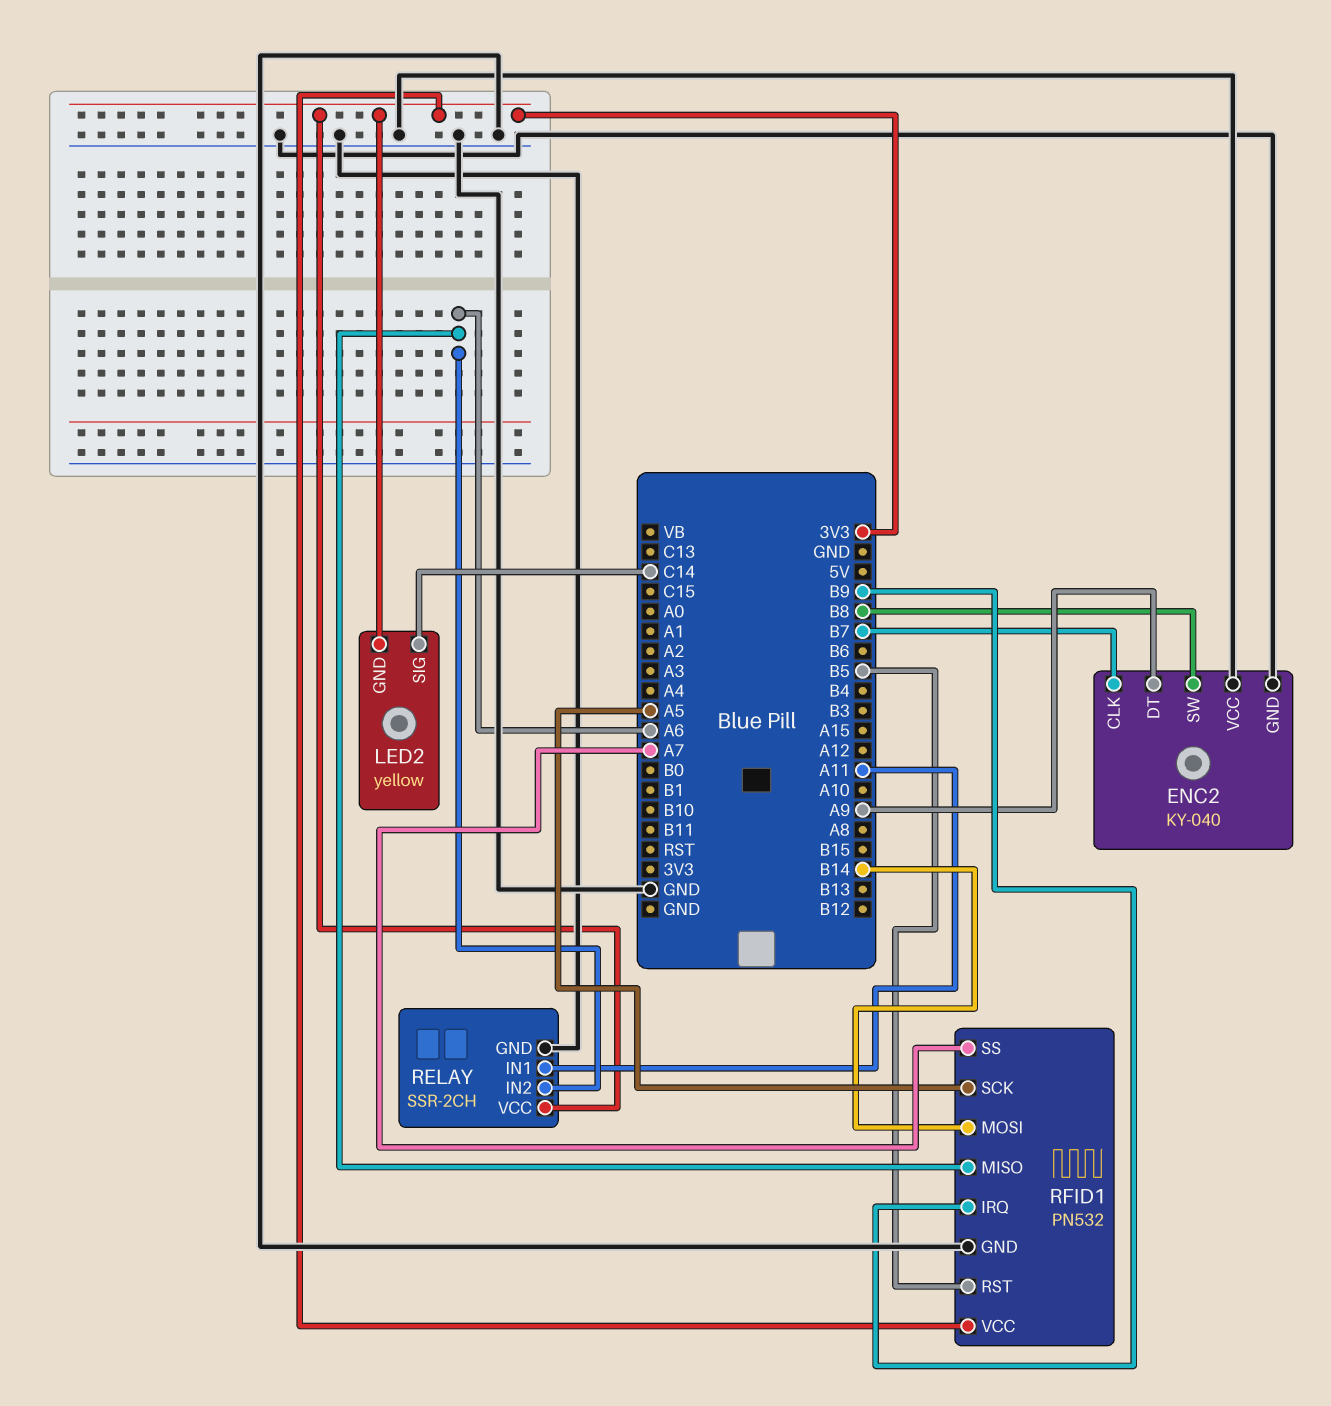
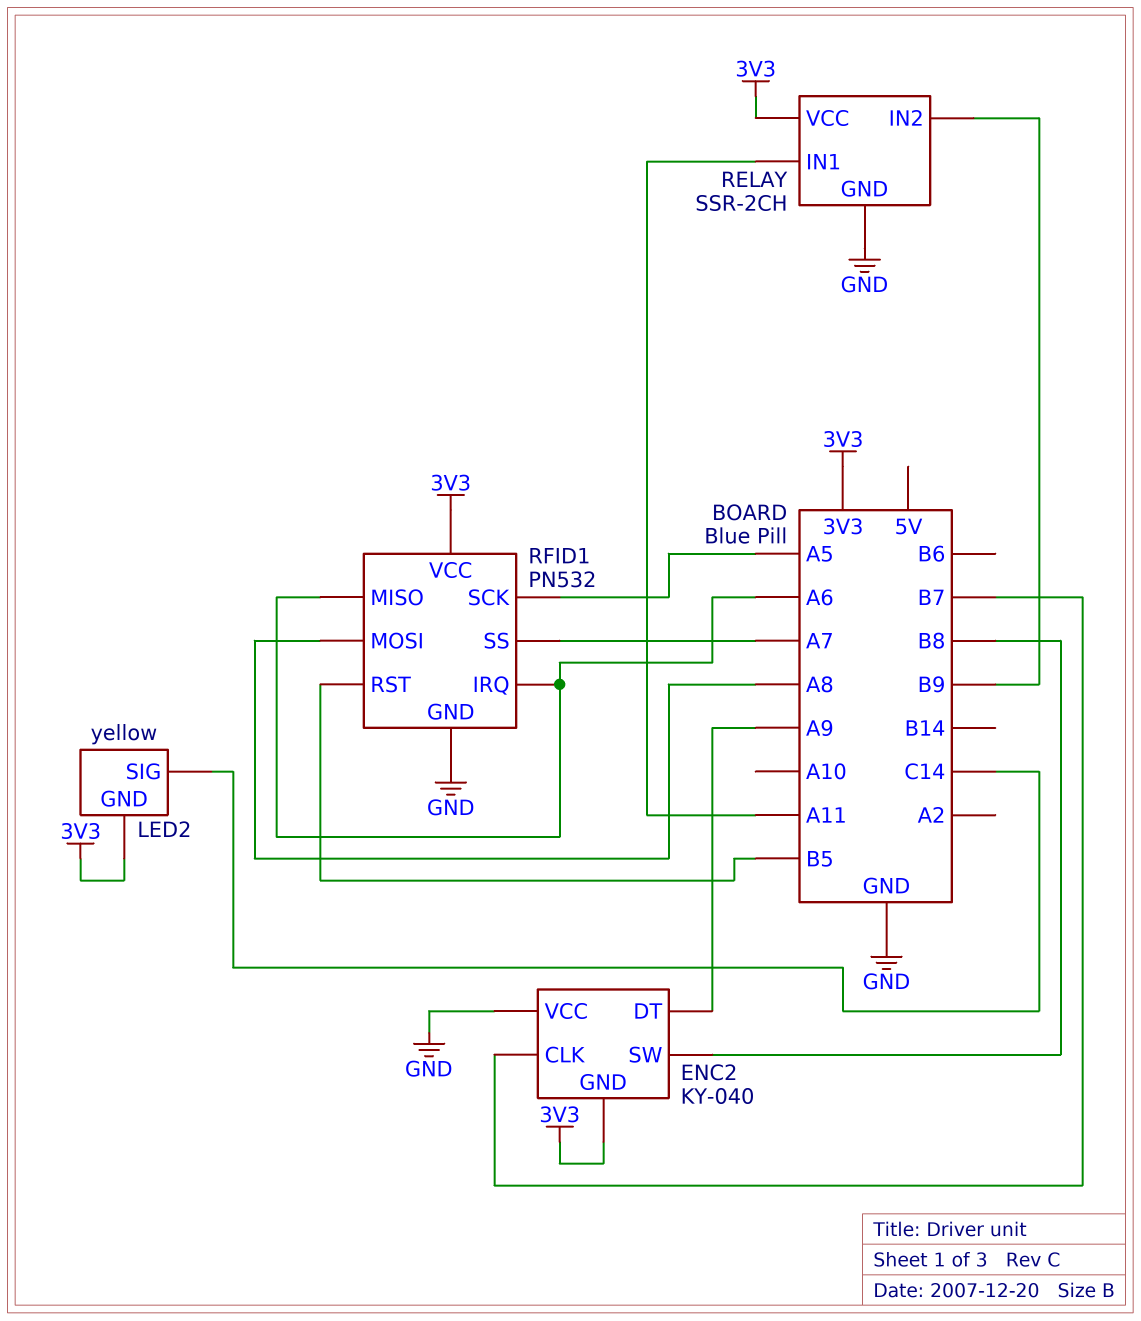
ENC2 pin GND: GND -> 3V3
RELAY pin IN2: A6 -> B9
RFID1 pin IRQ: B9 -> A6
RFID1 pin MOSI: B14 -> A8

